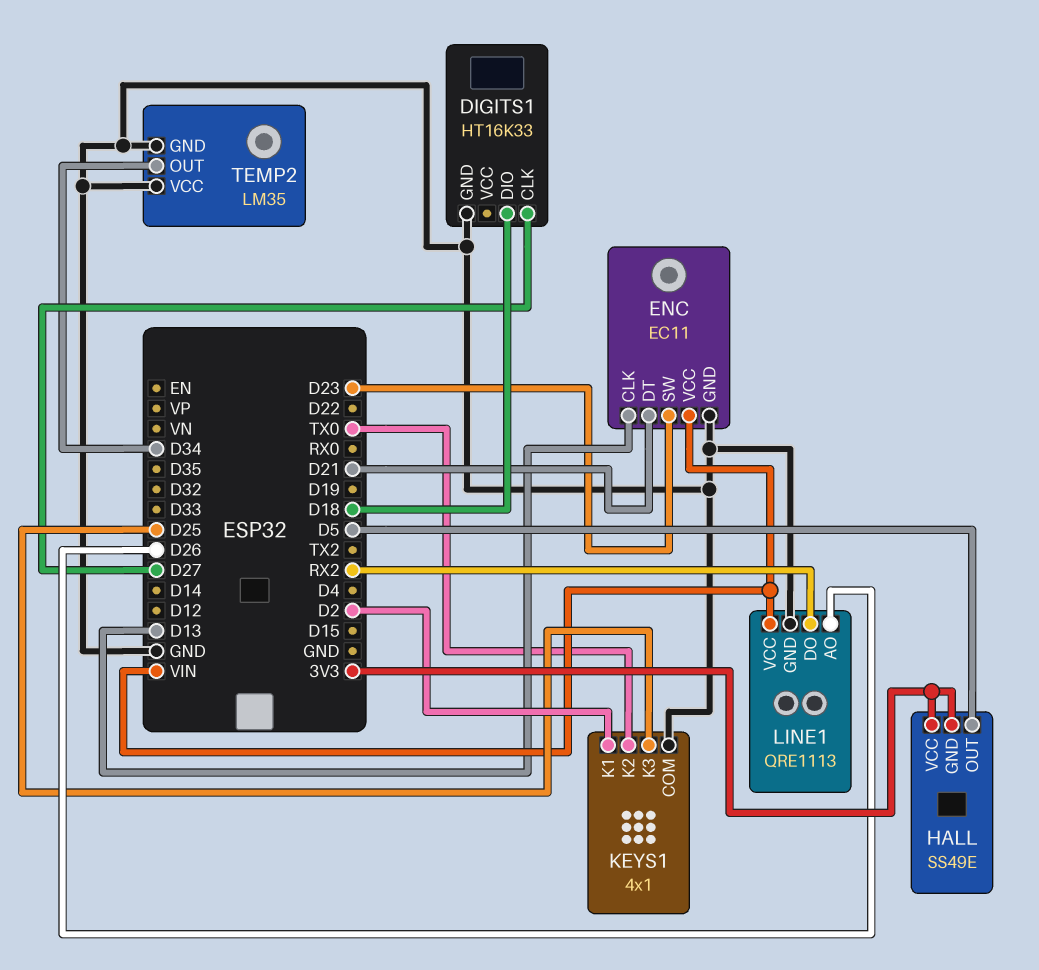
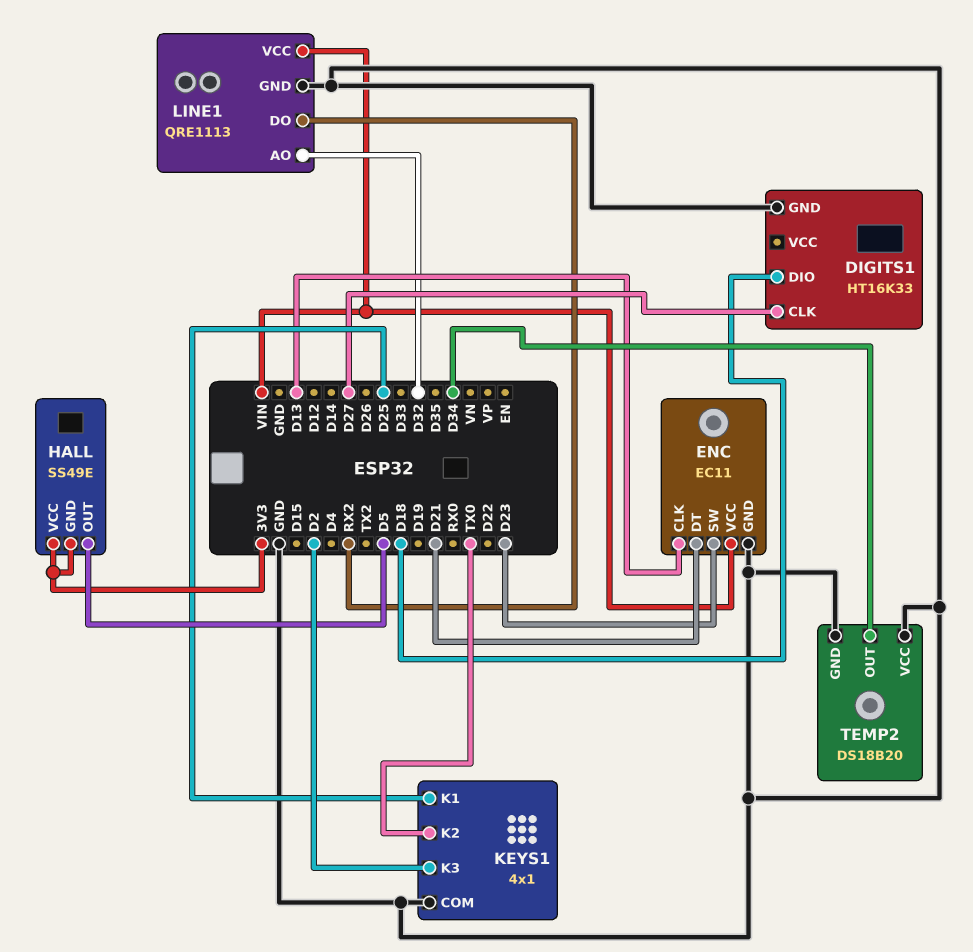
KEYS1 pin K1: D2 -> D25
KEYS1 pin K3: D25 -> D2
LINE1 pin AO: D26 -> D32
TEMP2: LM35 -> DS18B20

